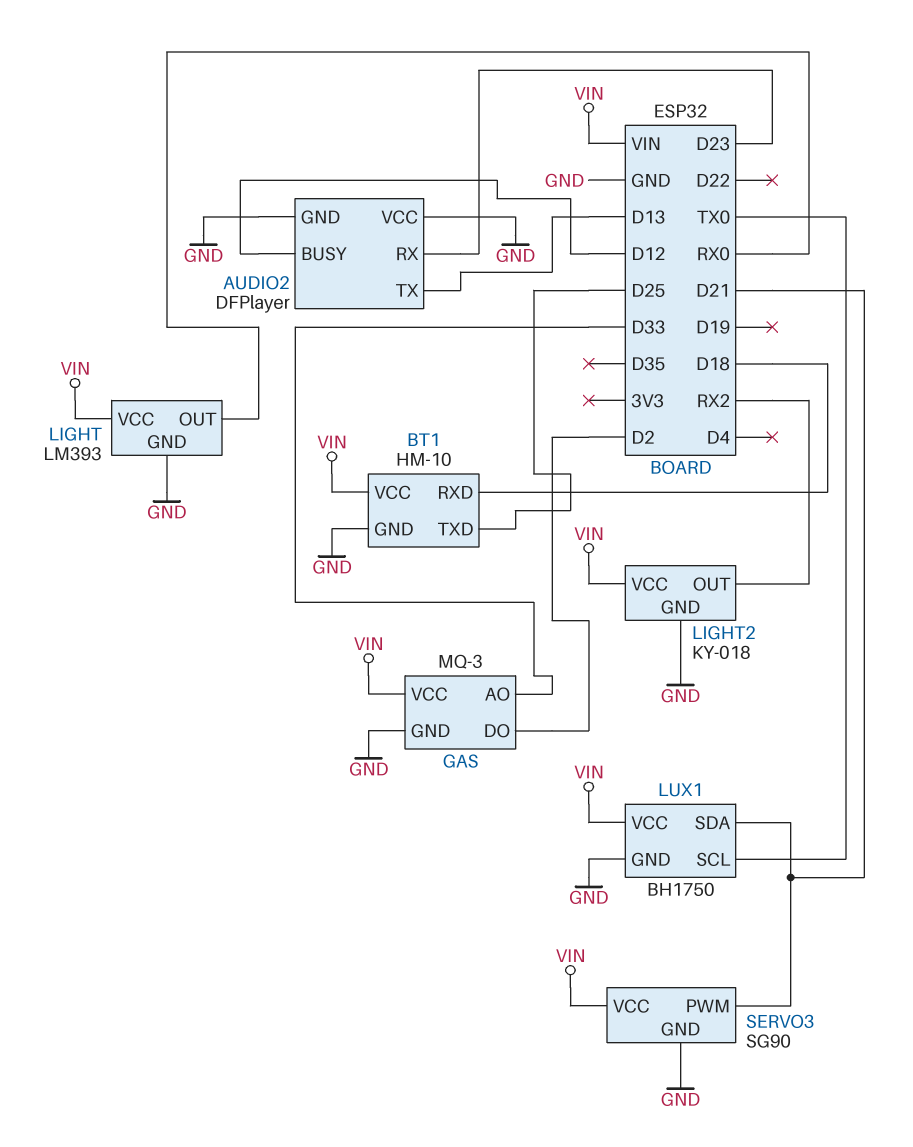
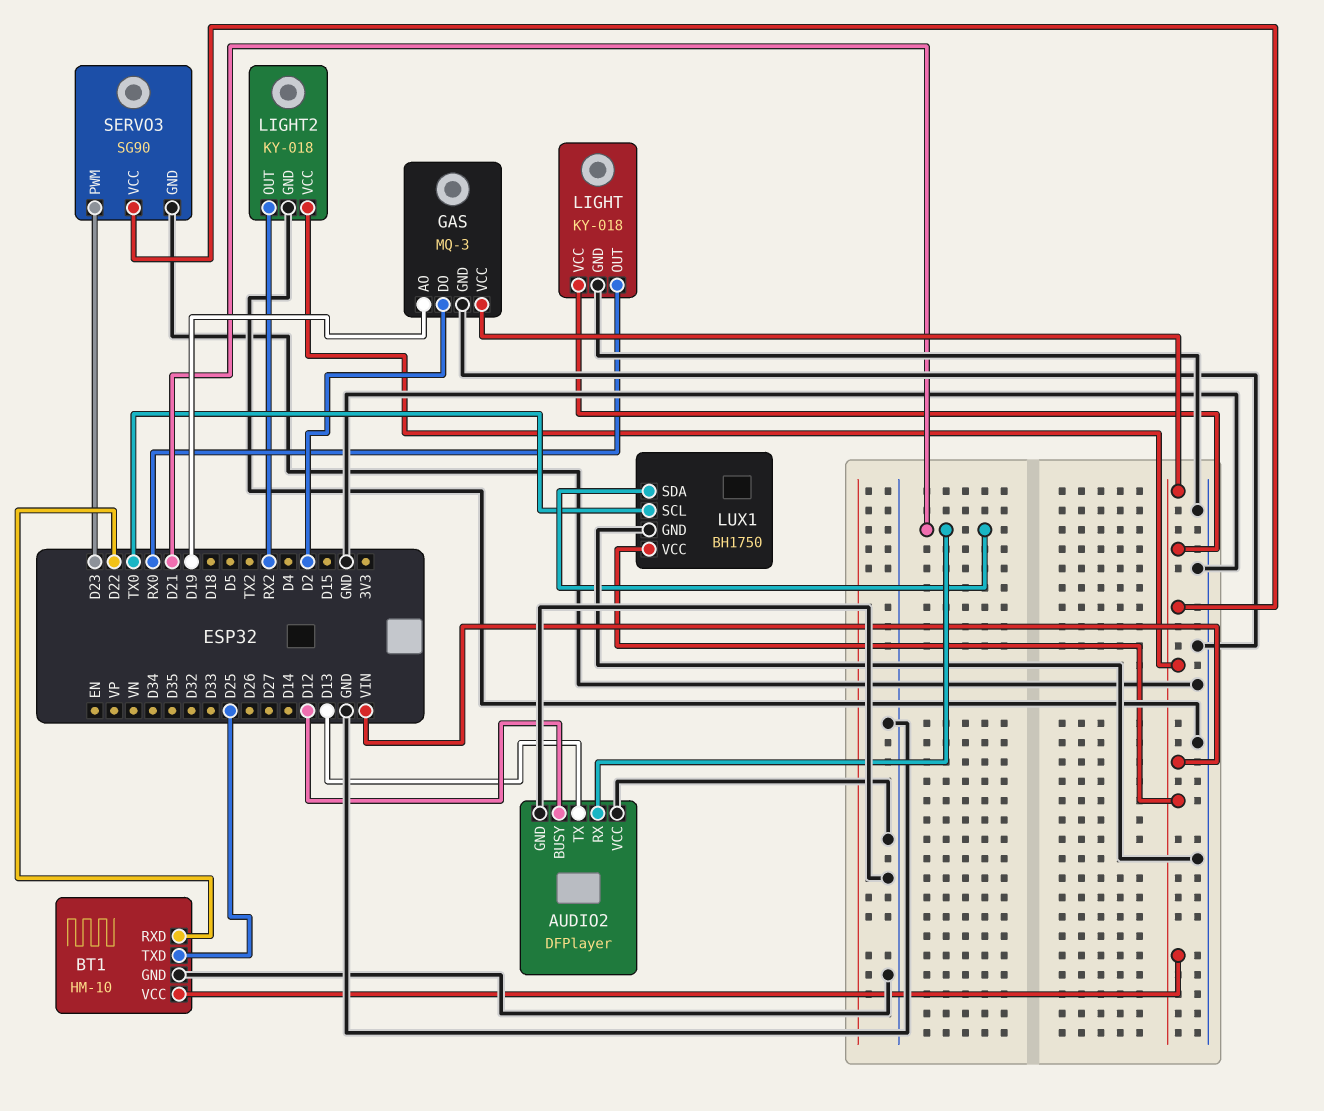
AUDIO2 pin RX: D23 -> D21
BT1 pin RXD: D18 -> D22
GAS pin AO: D33 -> D19
LIGHT: LM393 -> KY-018
SERVO3 pin PWM: D21 -> D23

